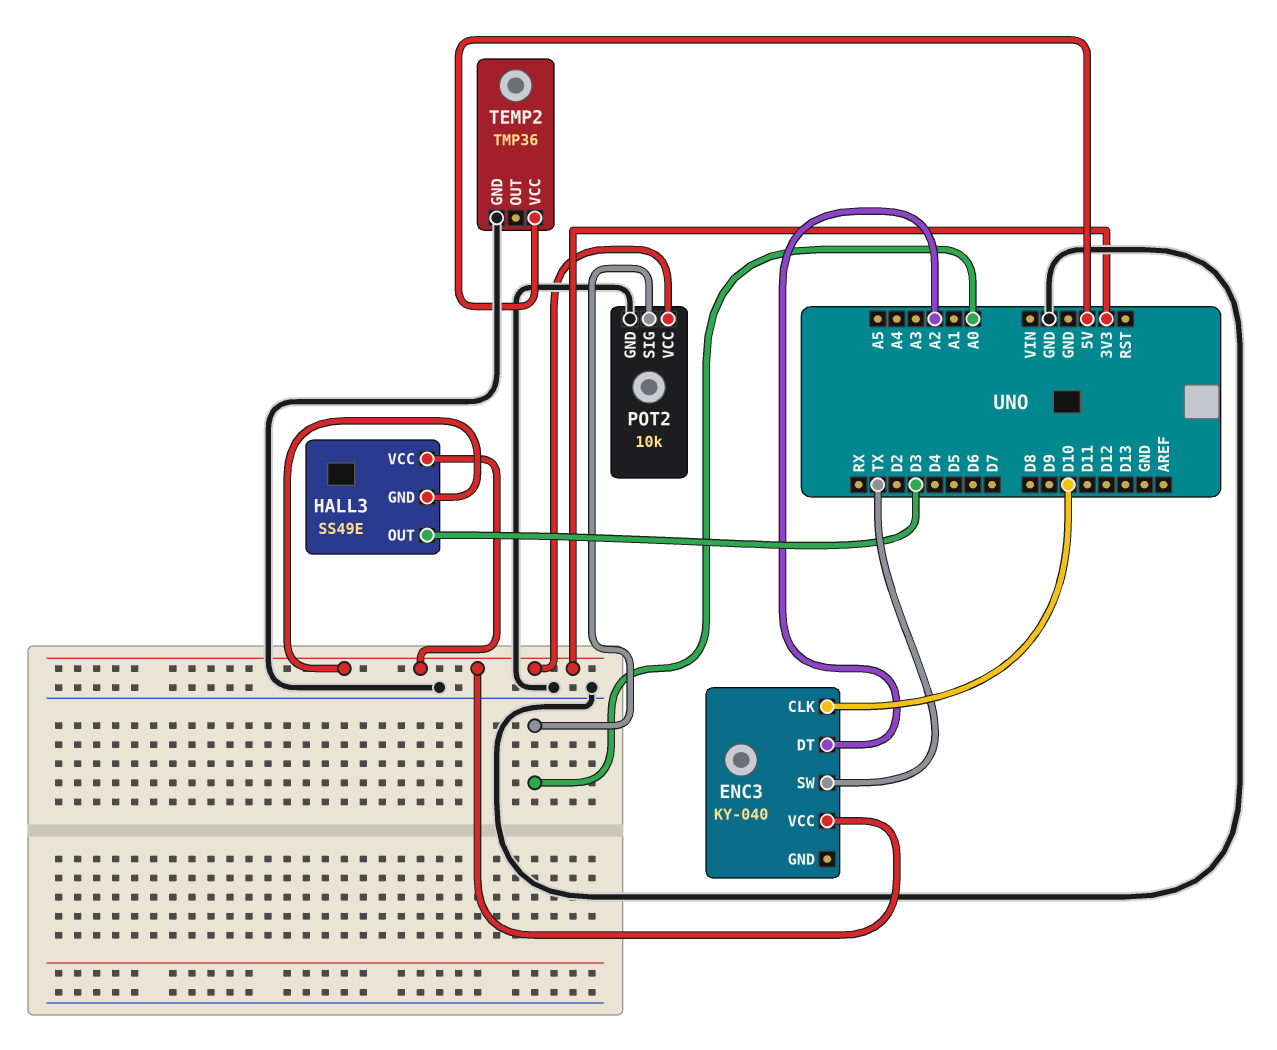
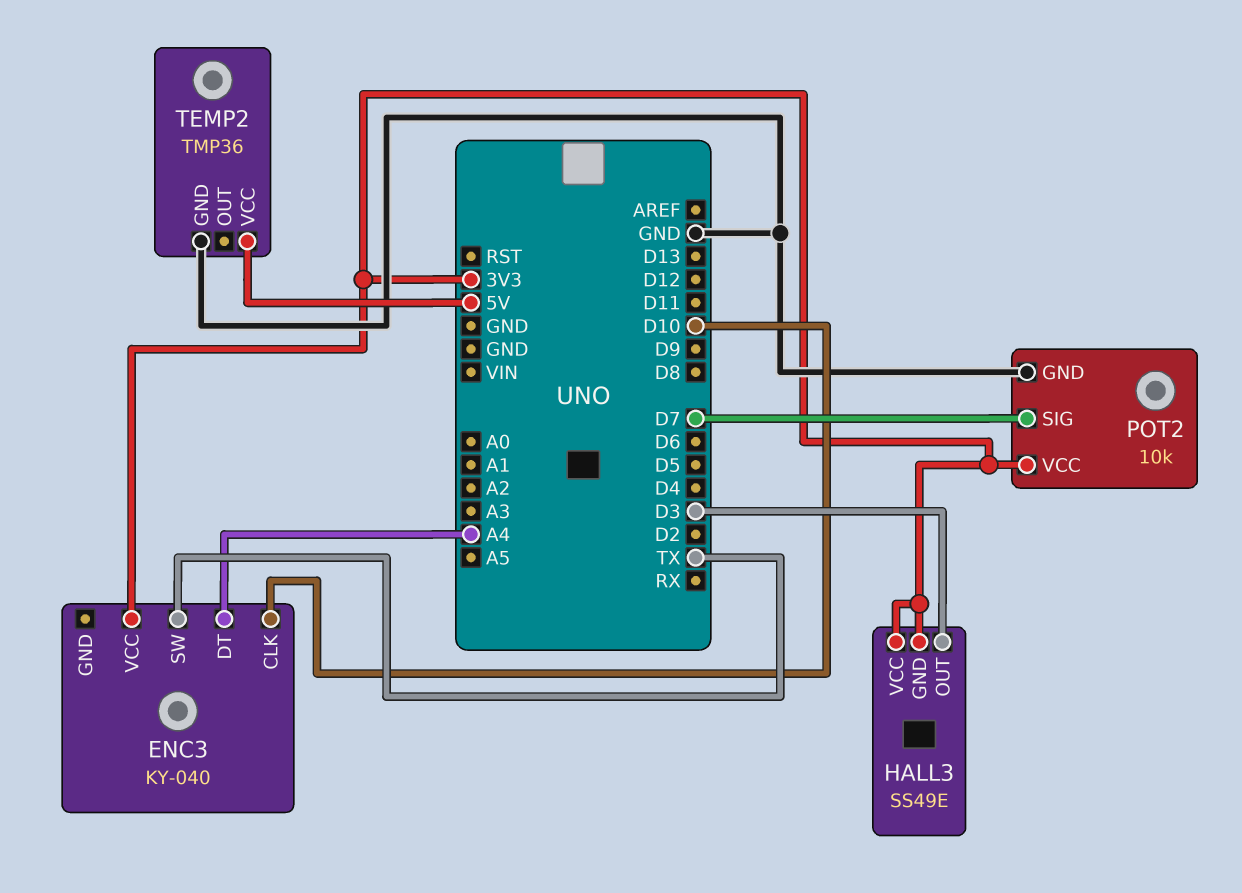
ENC3 pin DT: A2 -> A4
POT2 pin SIG: A0 -> D7

